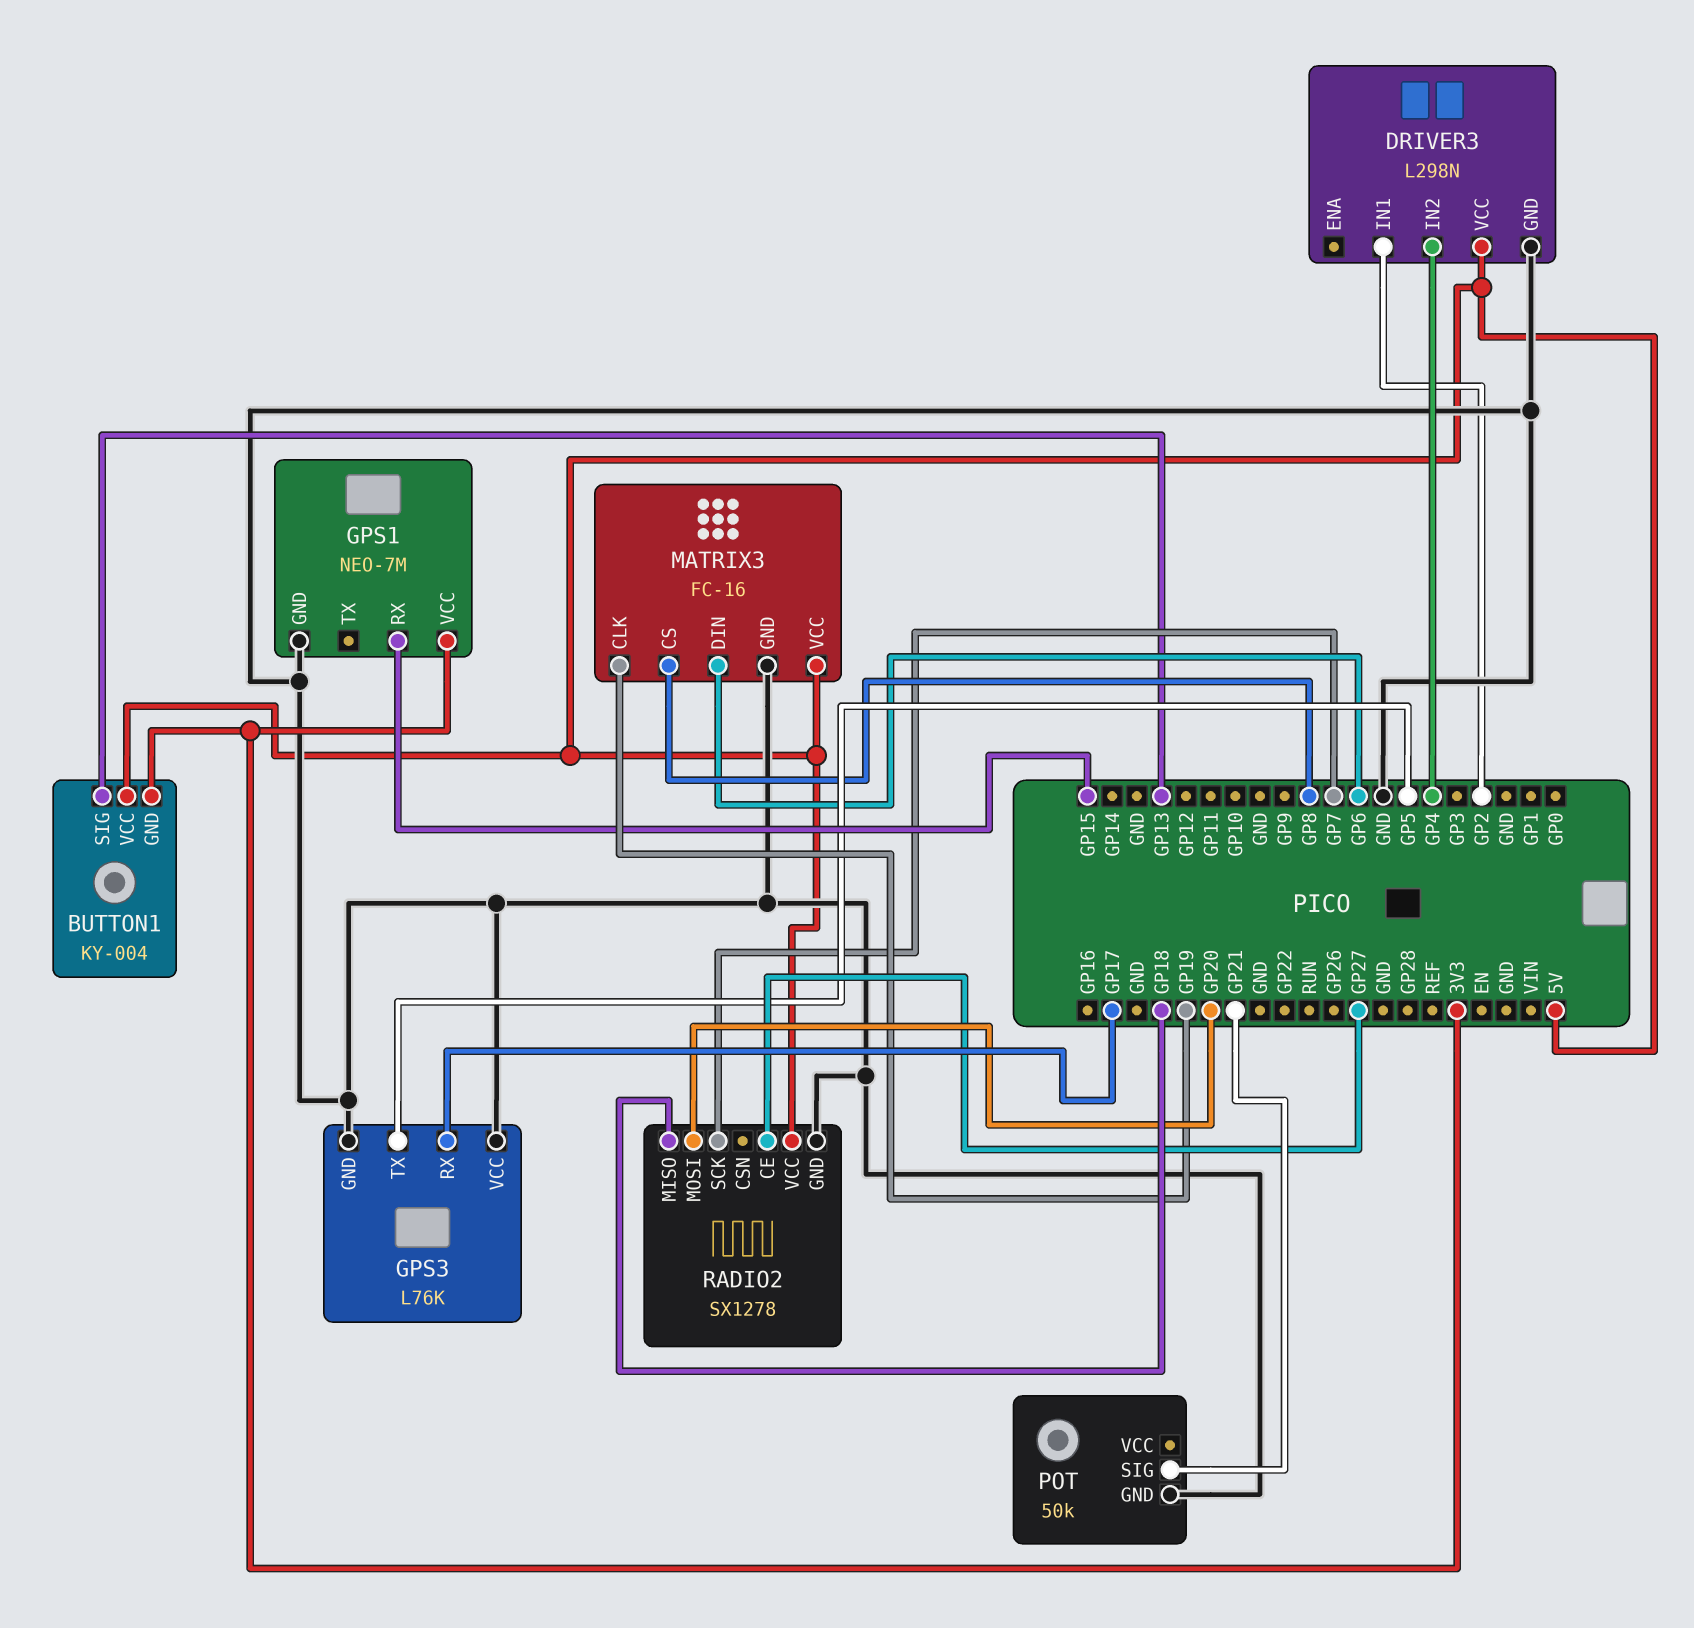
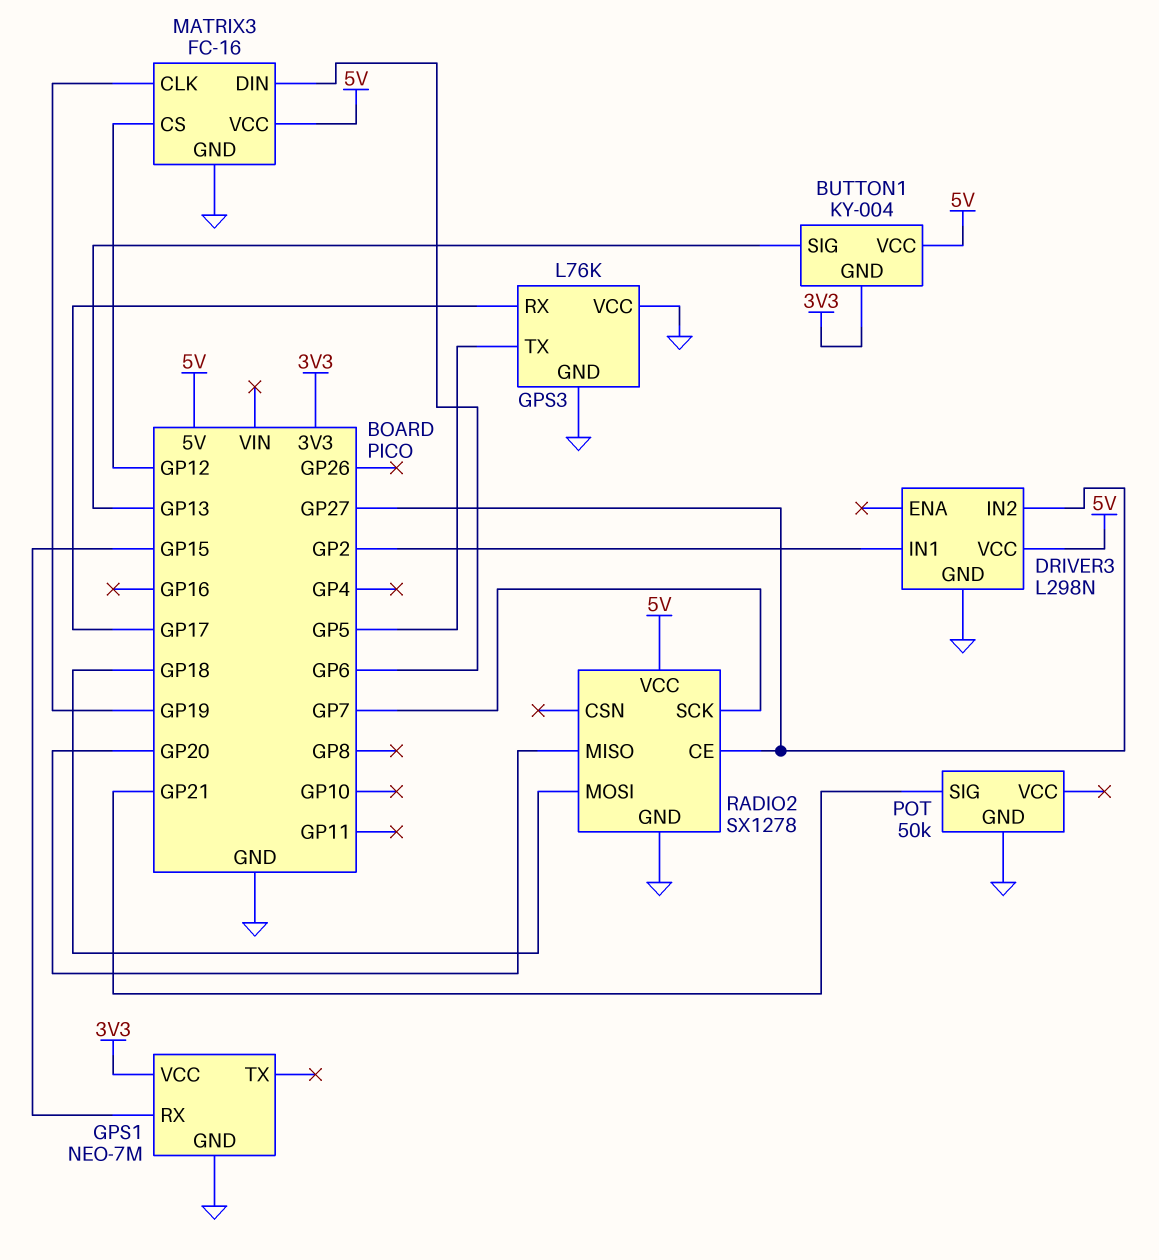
DRIVER3 pin IN2: GP4 -> GP27
MATRIX3 pin CS: GP8 -> GP12
RADIO2 pin MISO: GP18 -> GP20
RADIO2 pin MOSI: GP20 -> GP18

